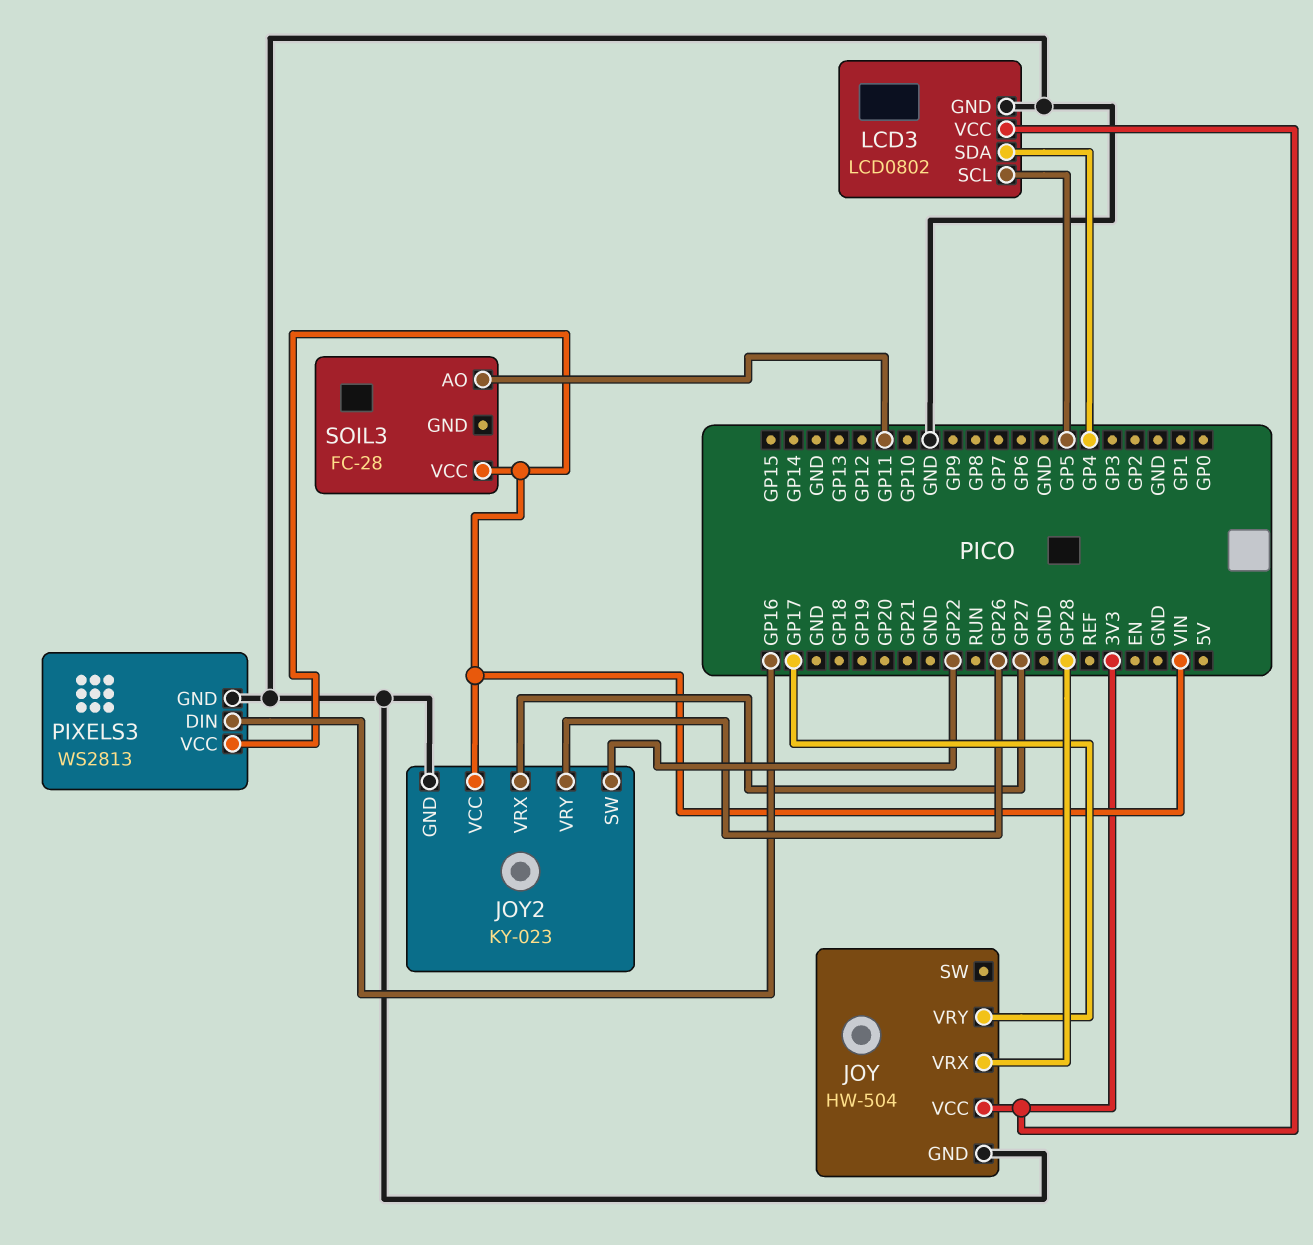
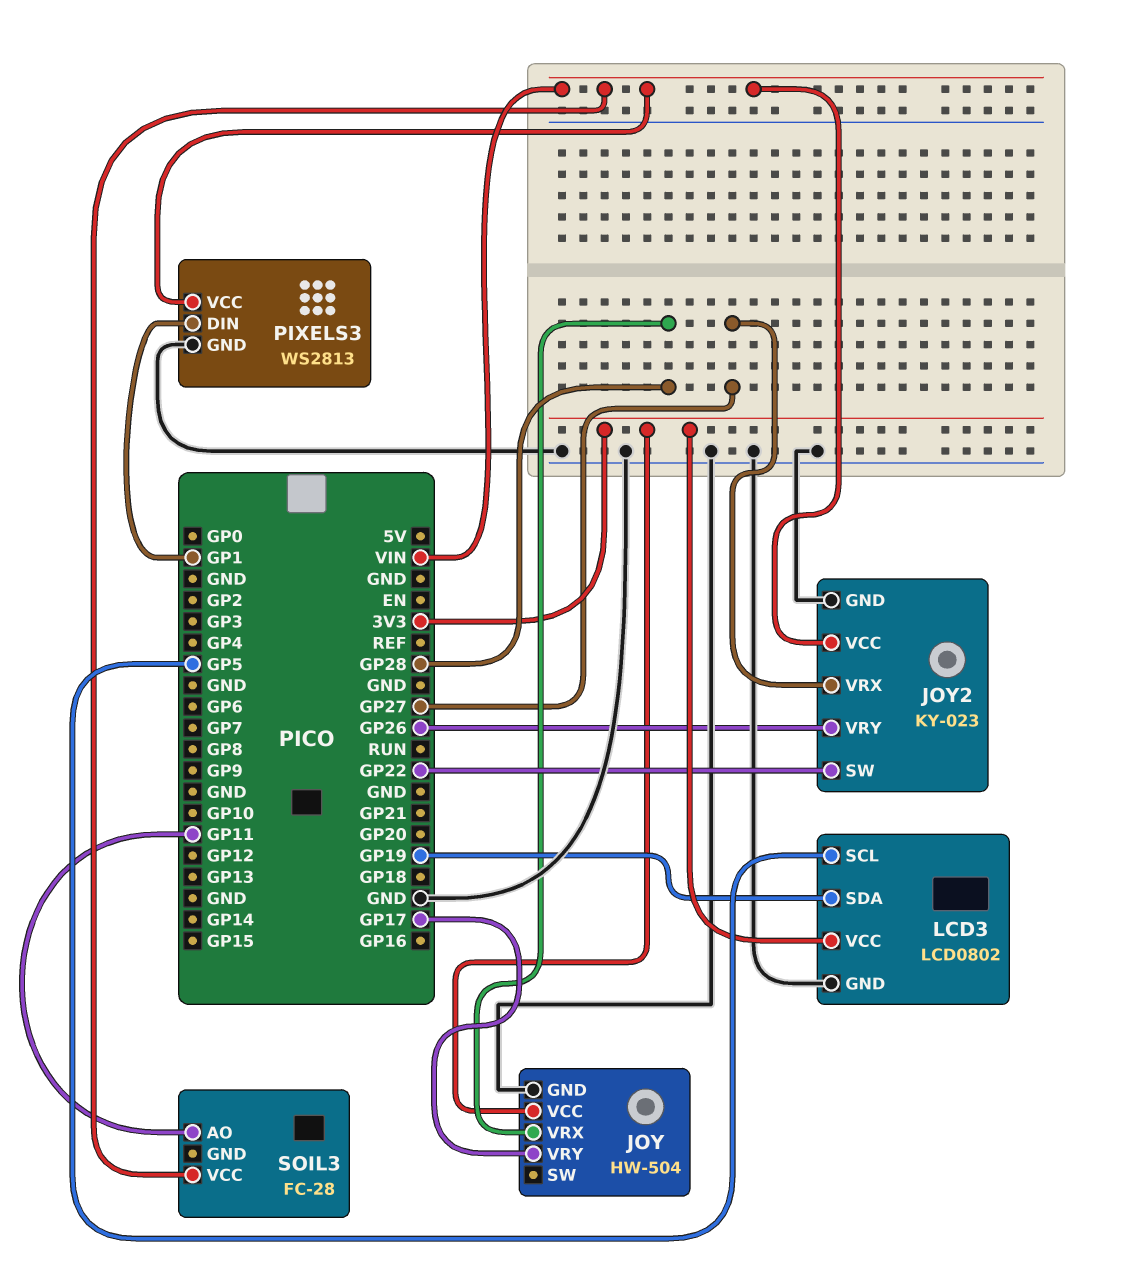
LCD3 pin SDA: GP4 -> GP19
PIXELS3 pin DIN: GP16 -> GP1

